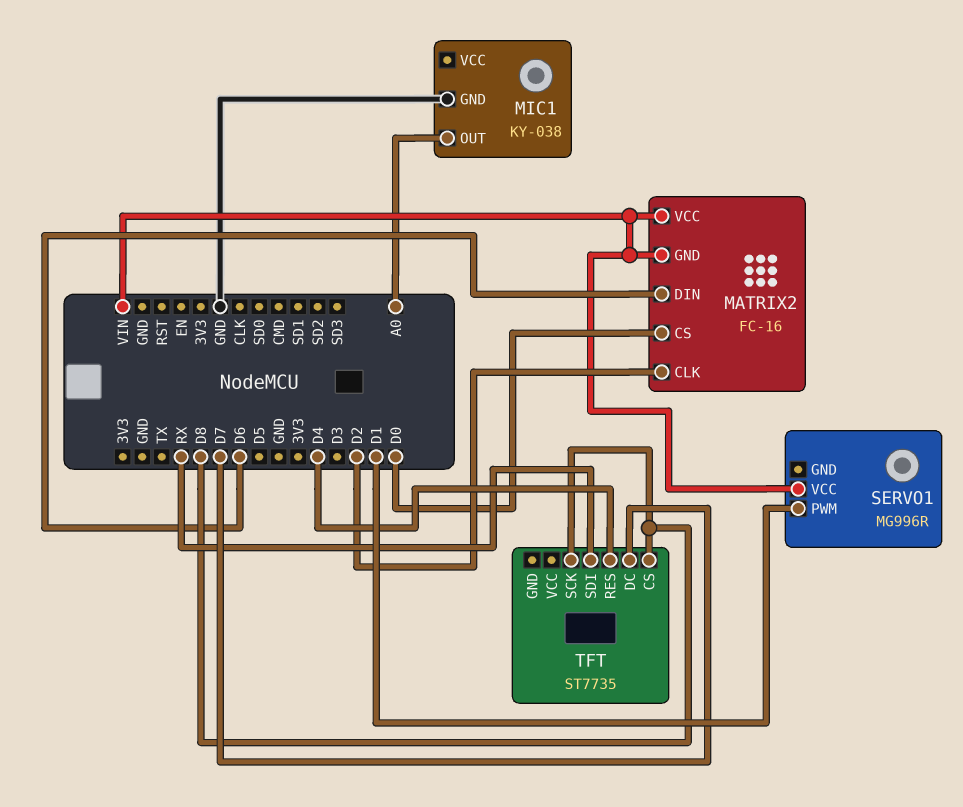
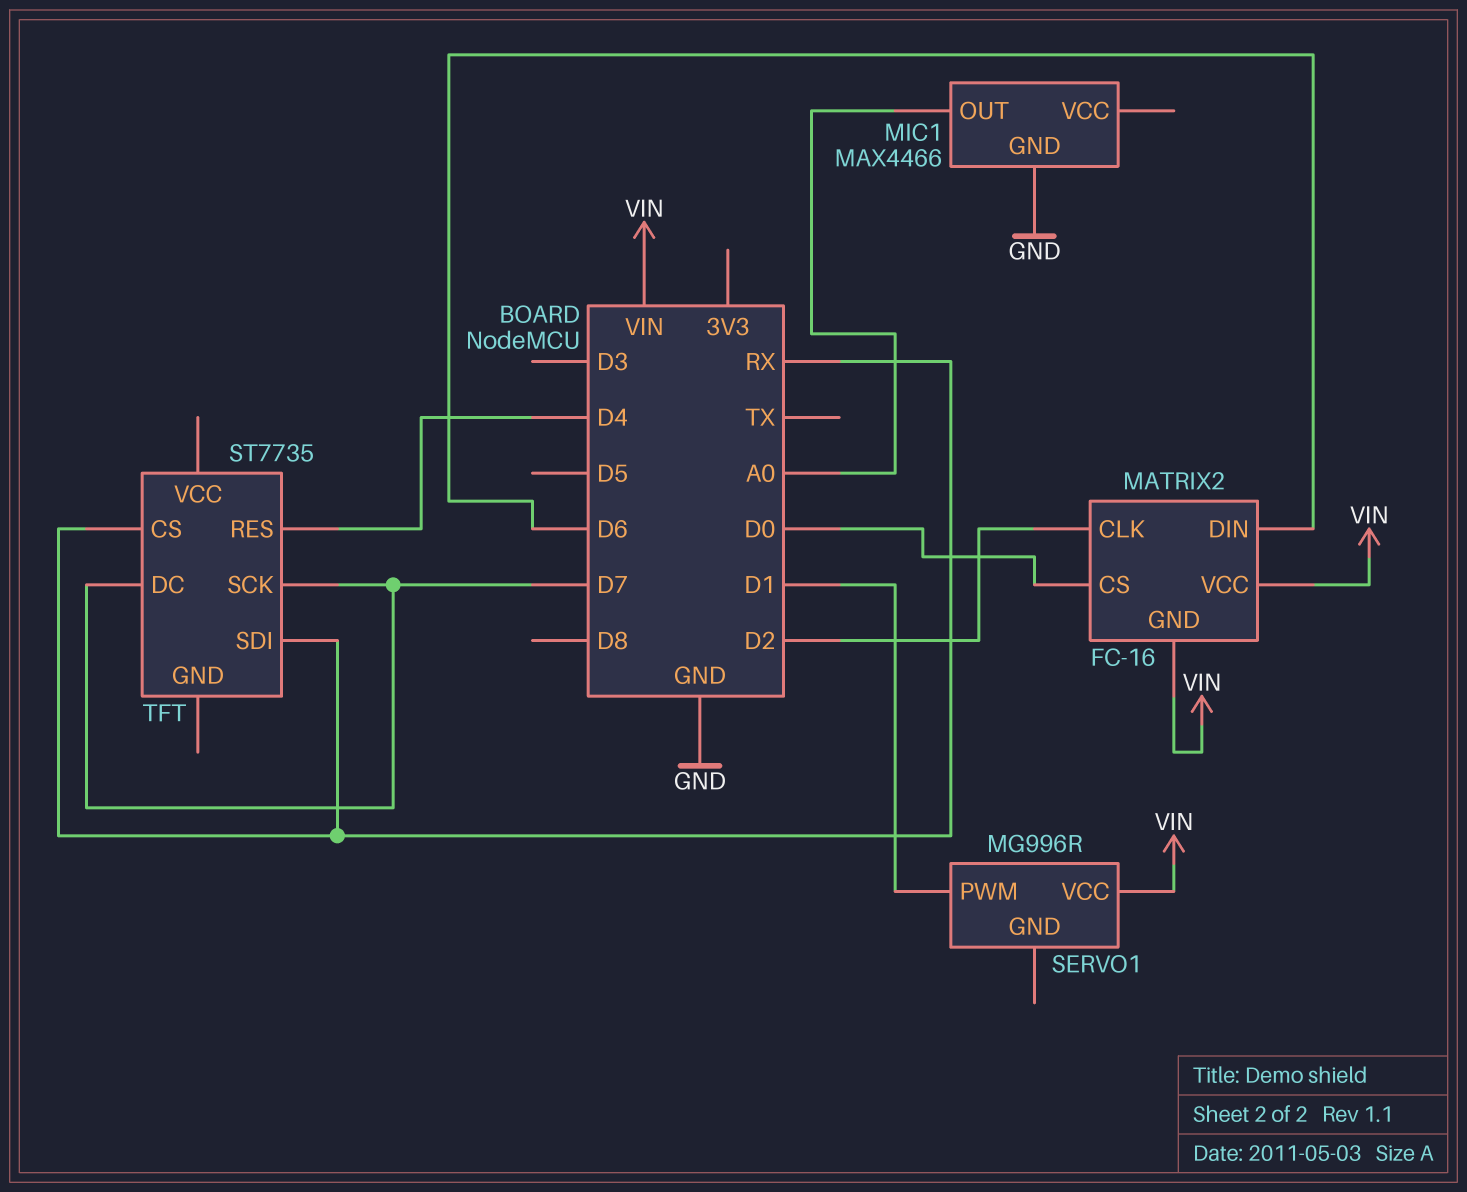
MIC1: KY-038 -> MAX4466
TFT pin CS: D8 -> RX
TFT pin SCK: D8 -> D7

